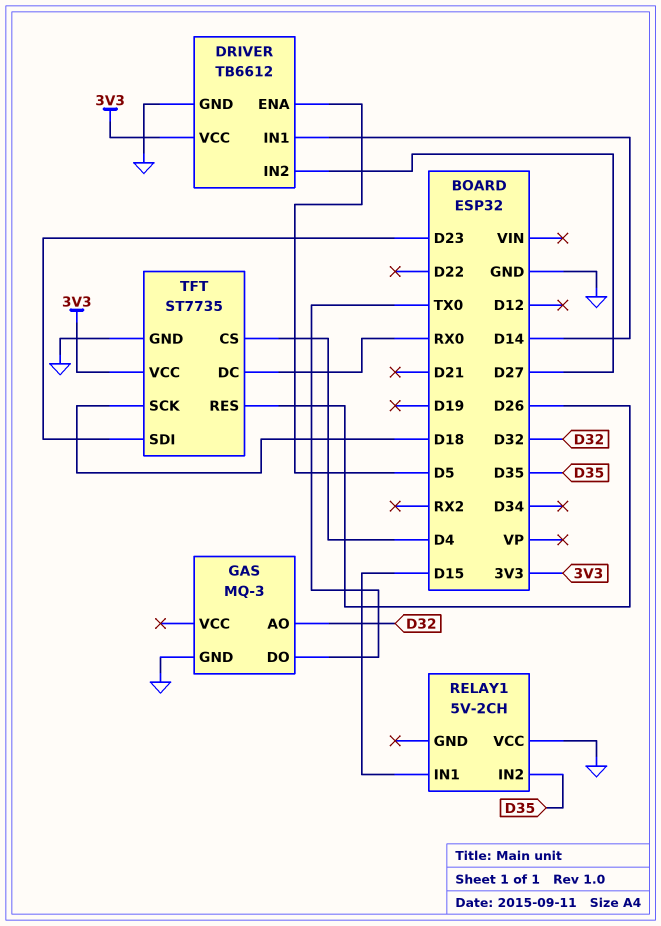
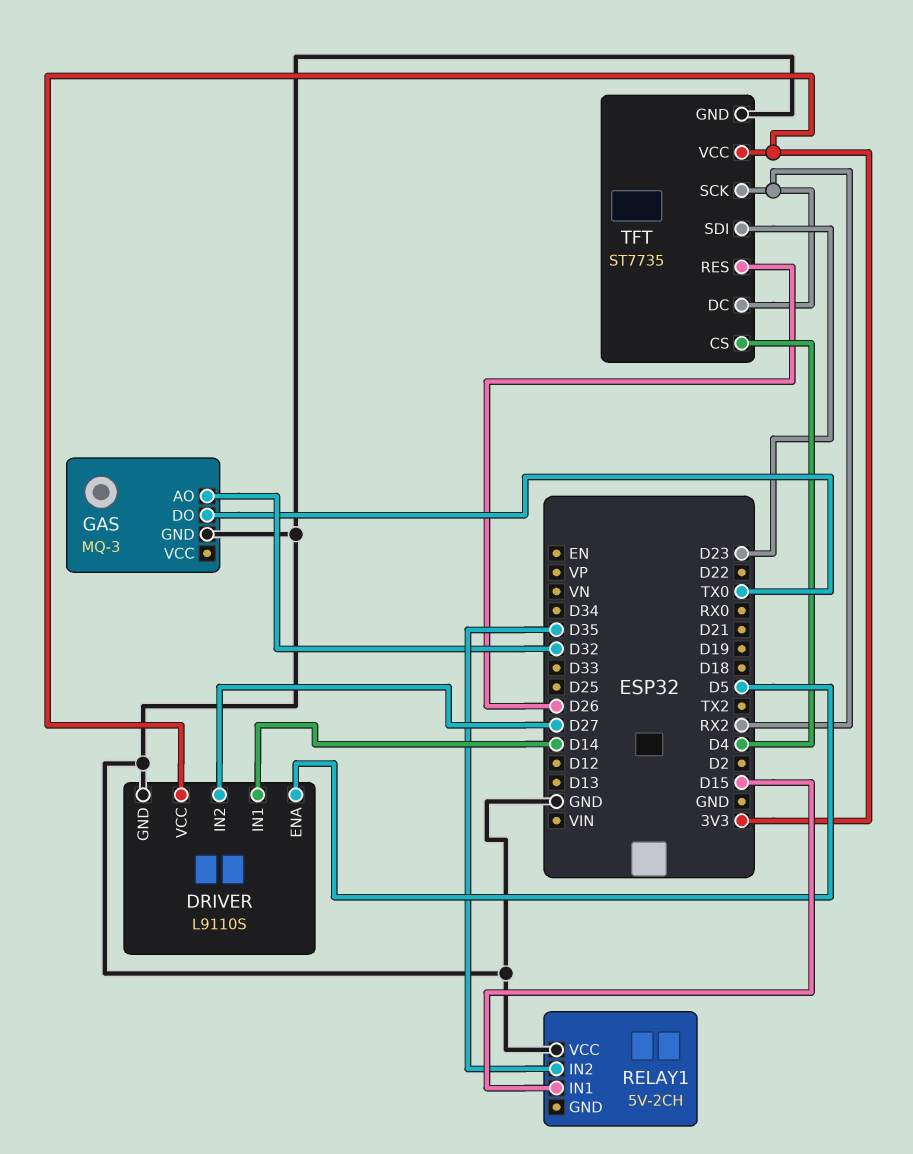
DRIVER: TB6612 -> L9110S
TFT pin DC: RX0 -> RX2
TFT pin SCK: D18 -> RX2

